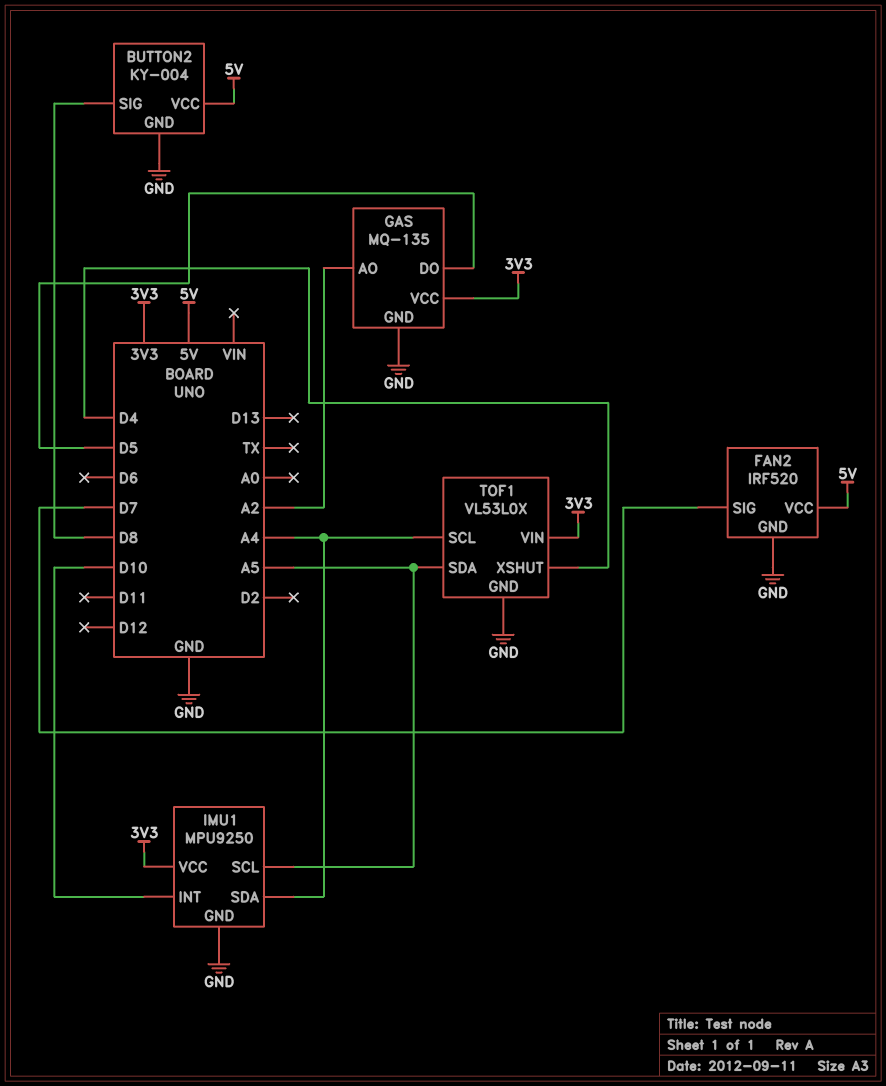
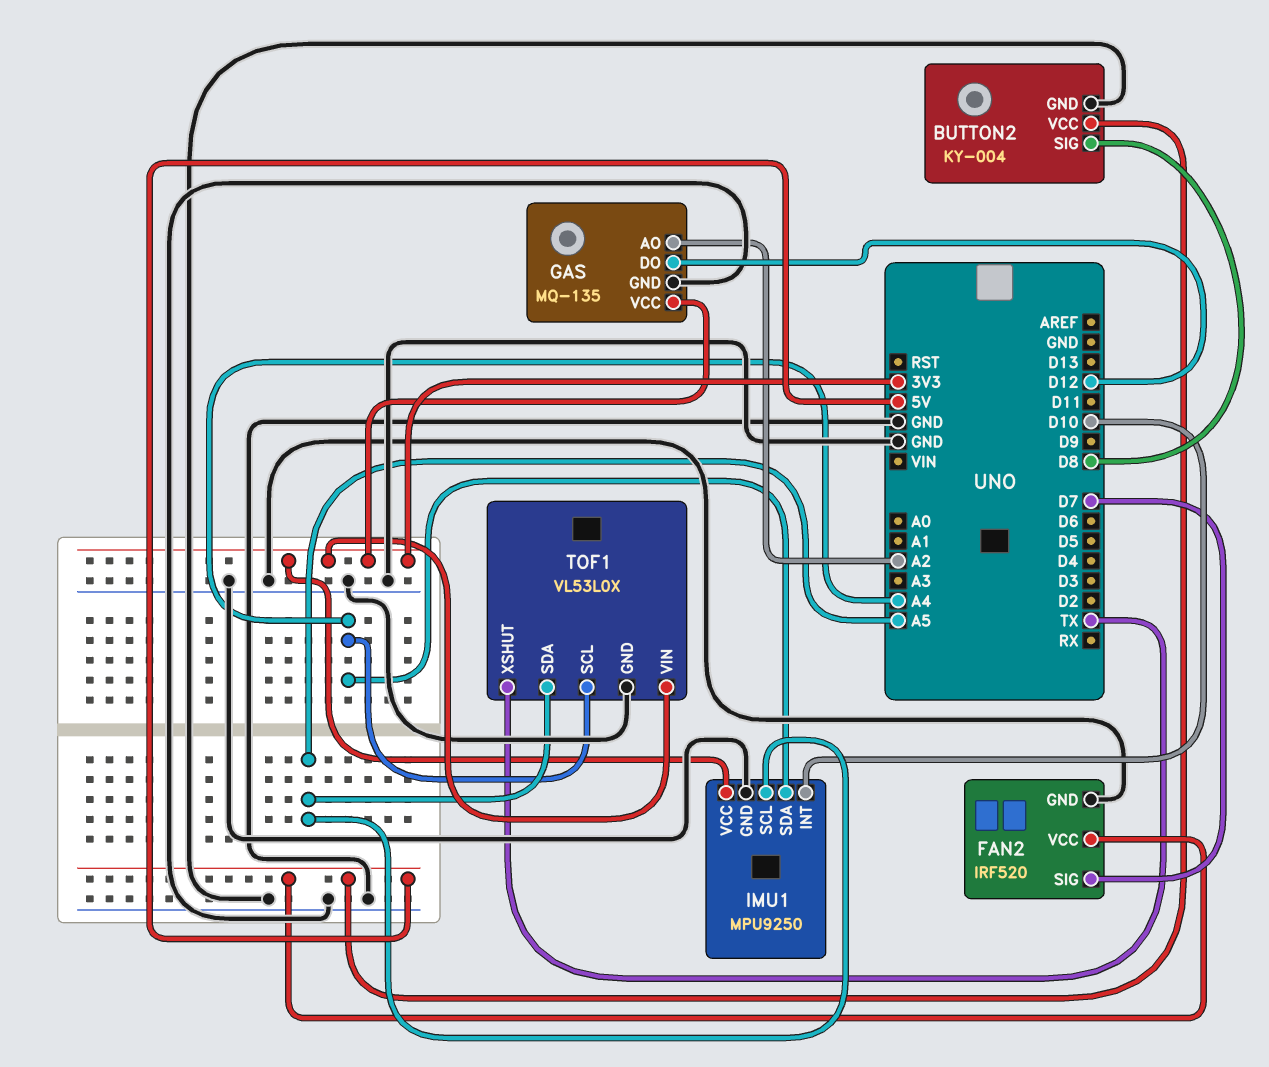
GAS pin DO: D5 -> D12
TOF1 pin XSHUT: D4 -> TX

